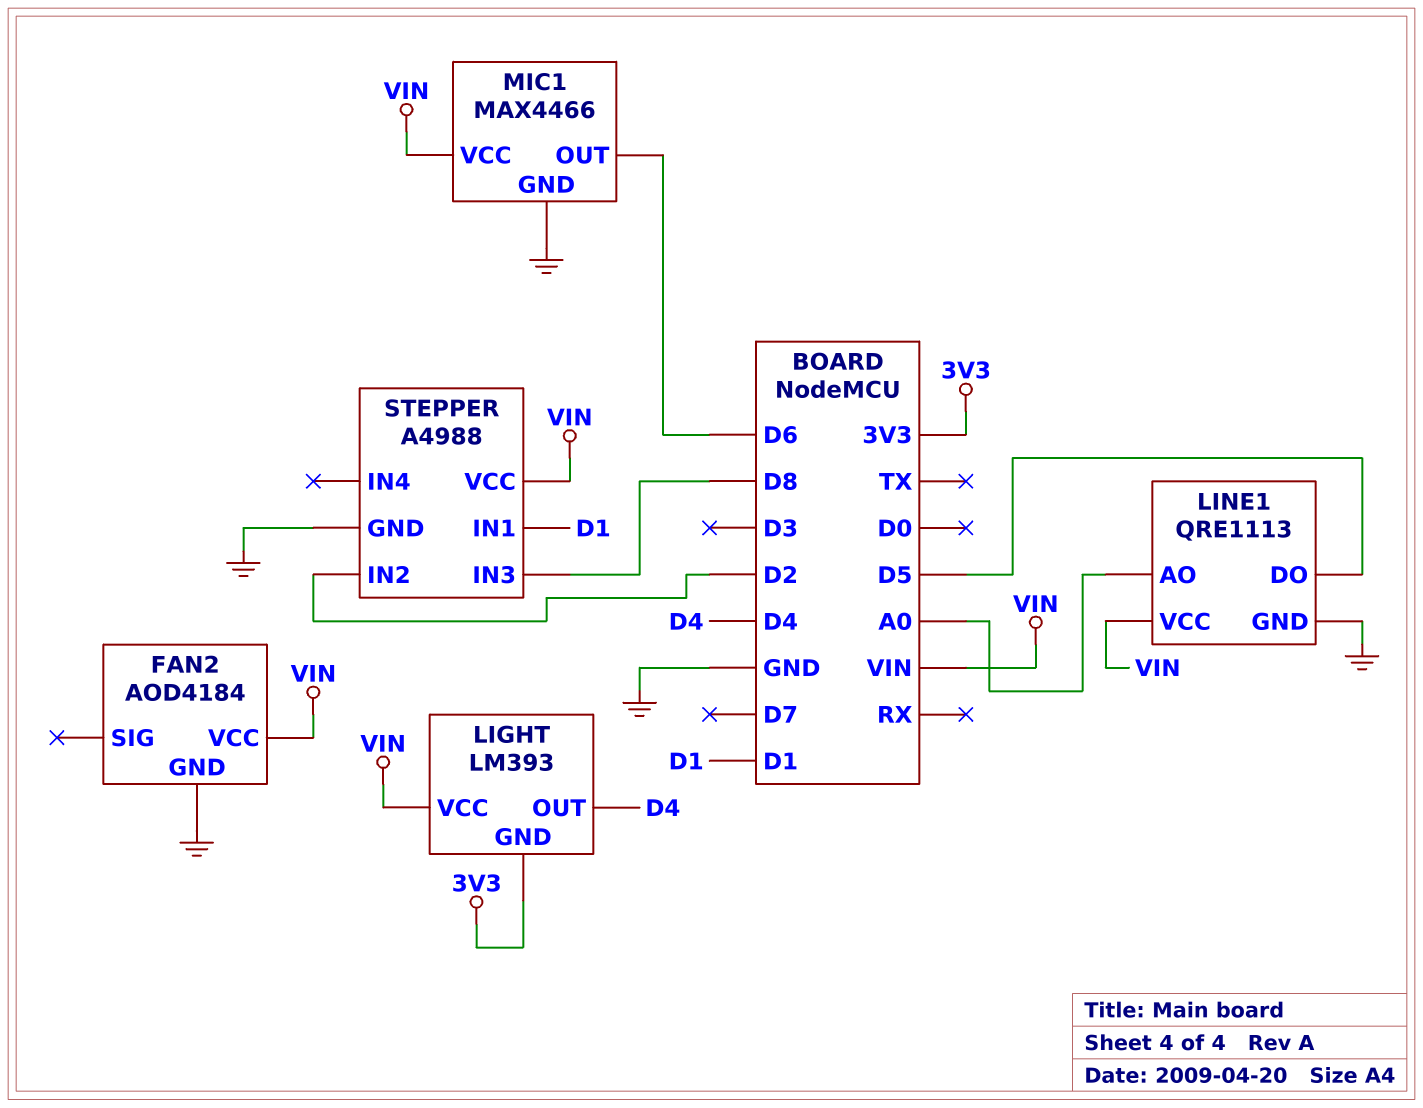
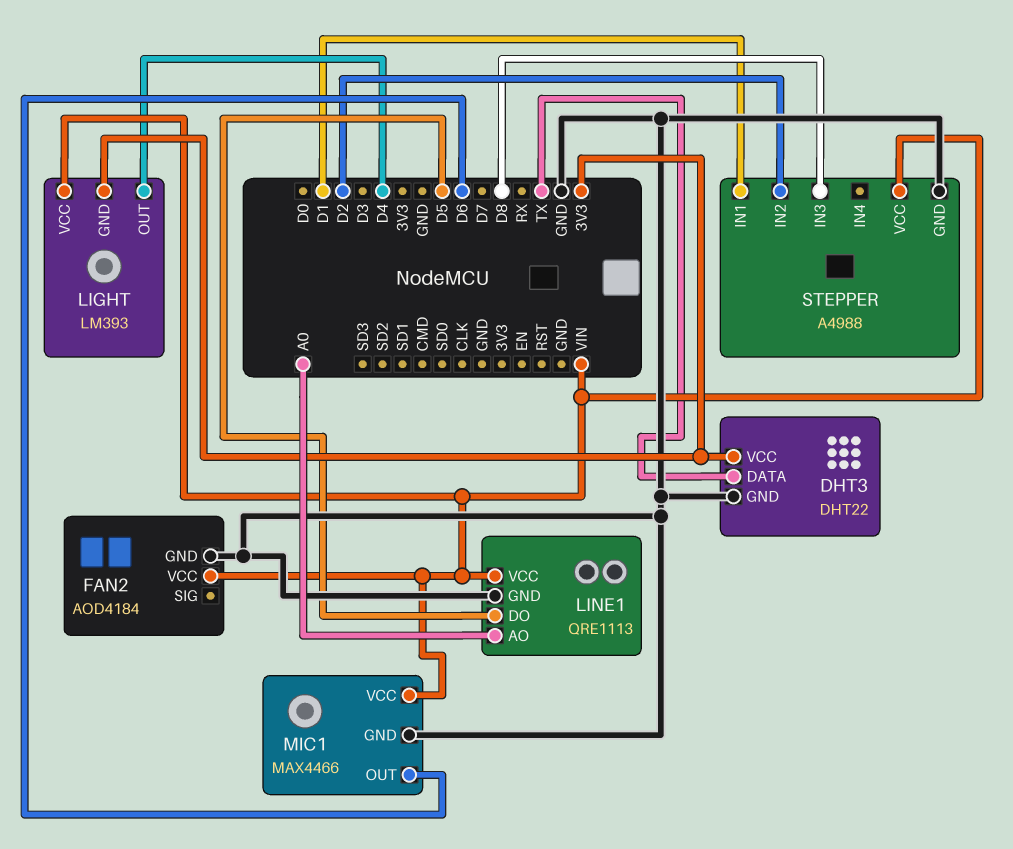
DHT3: none -> DHT22
DHT3 pin DATA: none -> TX
DHT3 pin GND: none -> GND
DHT3 pin VCC: none -> 3V3

